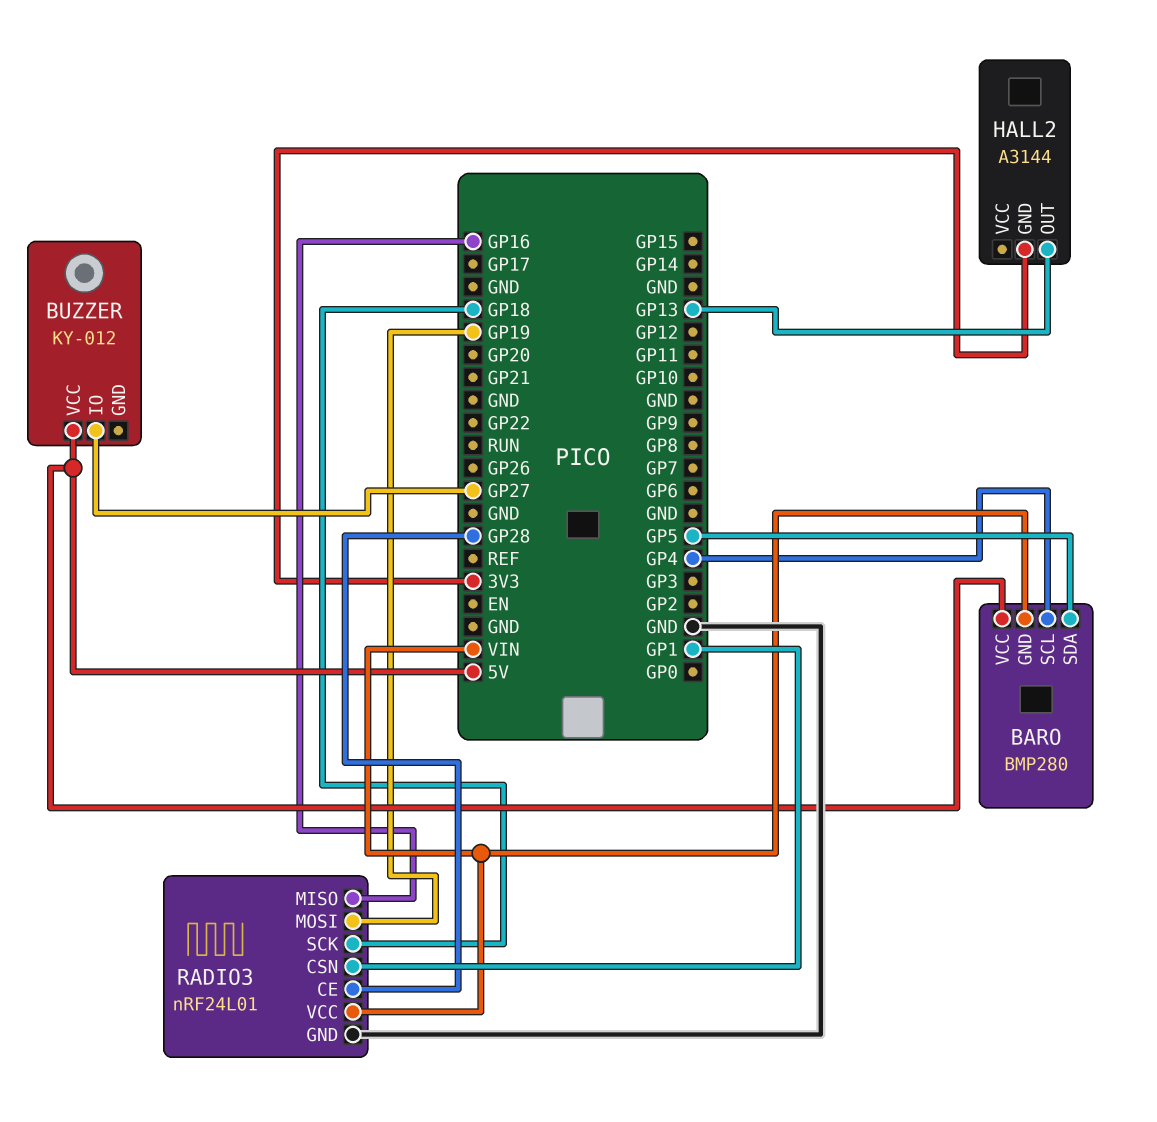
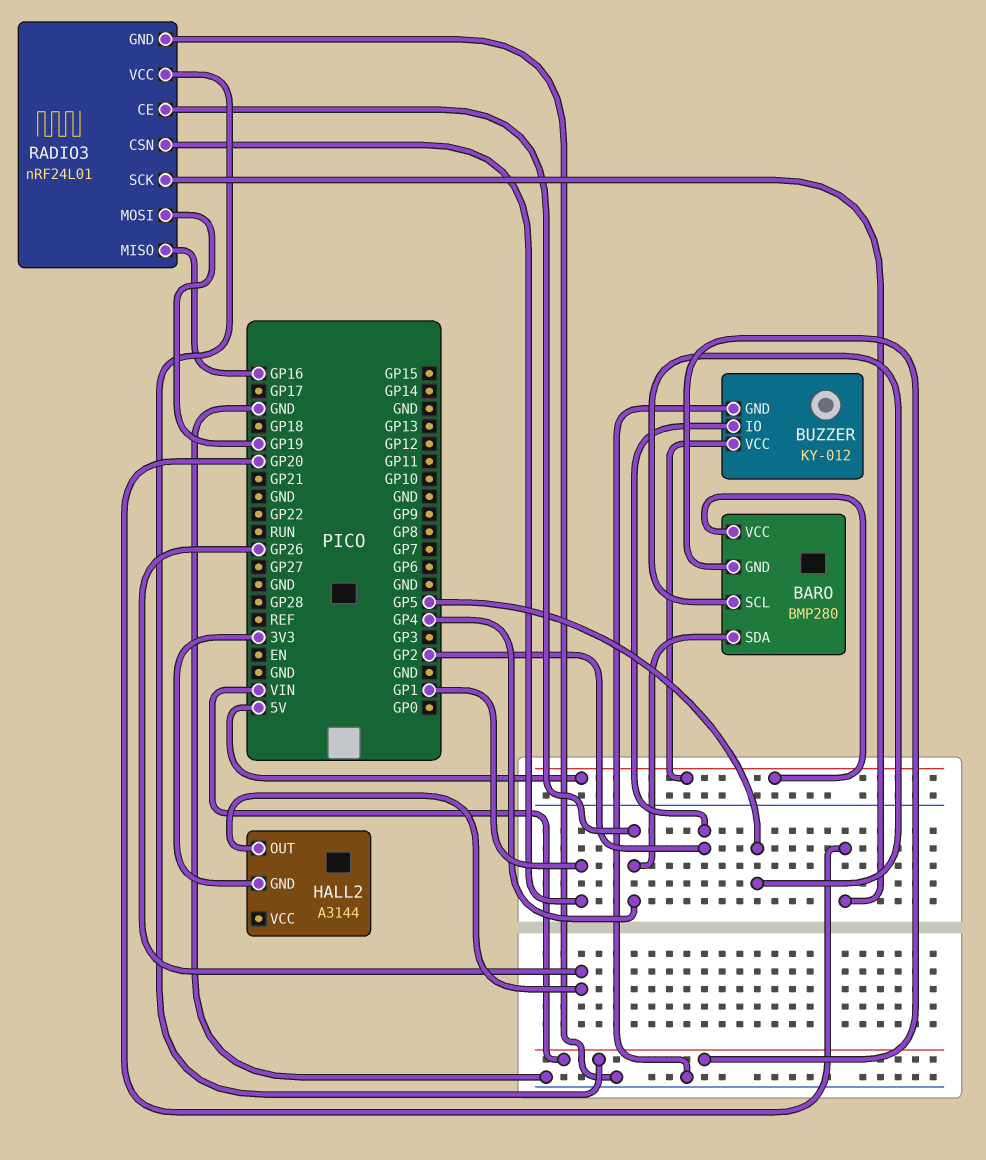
BARO pin SCL: GP4 -> GP5
BARO pin SDA: GP5 -> GP4
BUZZER pin GND: none -> GND
BUZZER pin IO: GP27 -> GP2
HALL2 pin OUT: GP13 -> GP26
RADIO3 pin CE: GP28 -> GP4
RADIO3 pin SCK: GP18 -> GP20

